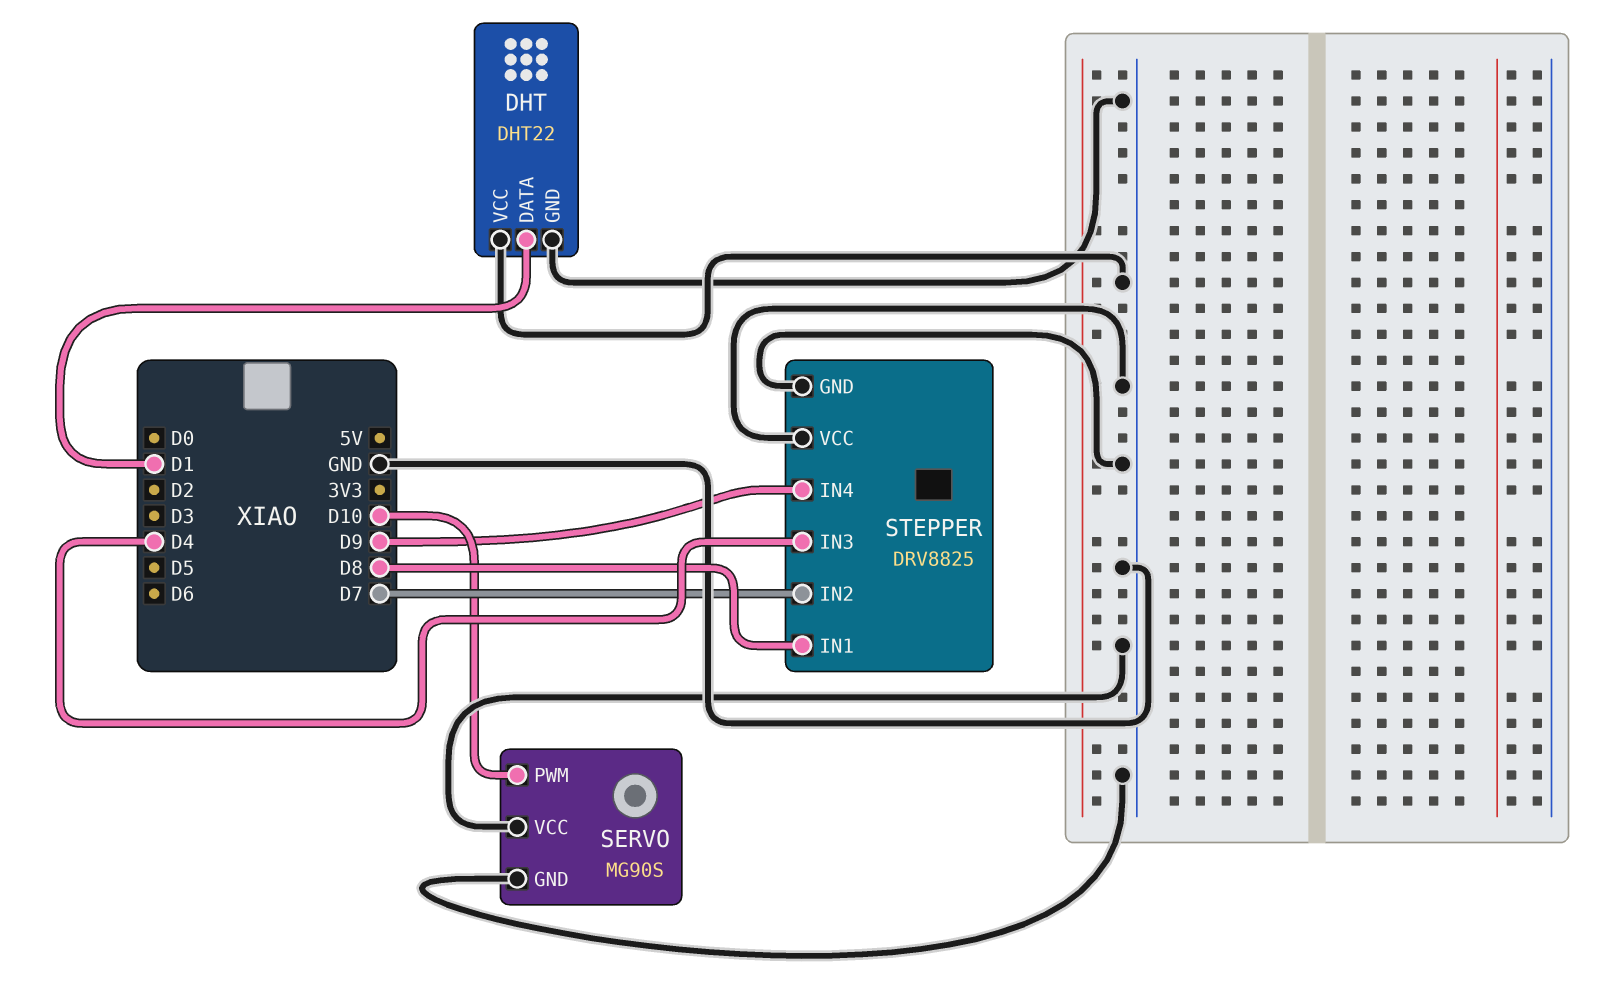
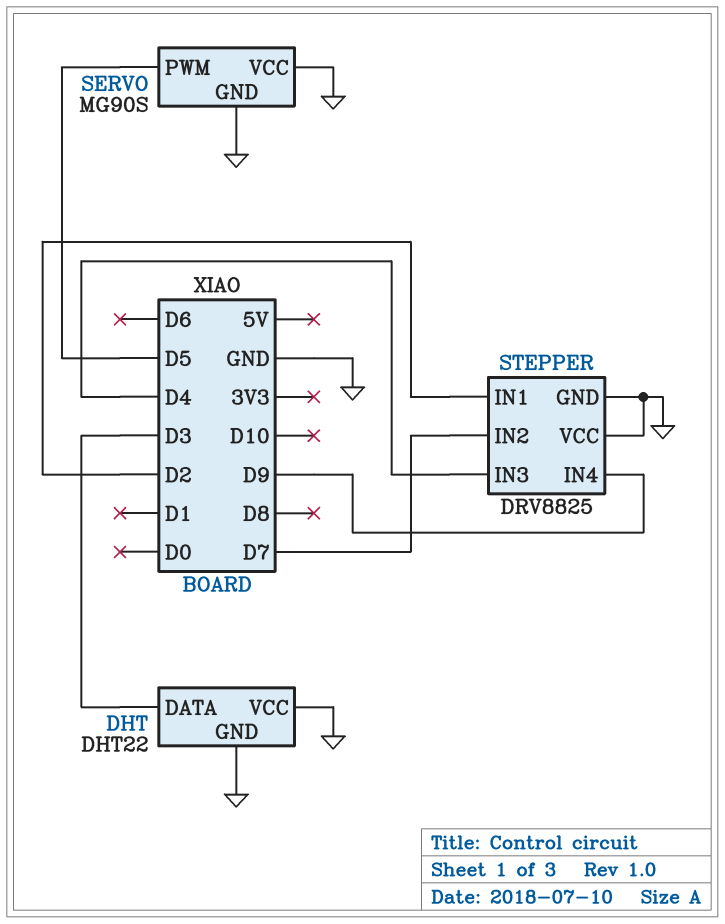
DHT pin DATA: D1 -> D3
SERVO pin PWM: D10 -> D5
STEPPER pin IN1: D8 -> D2

